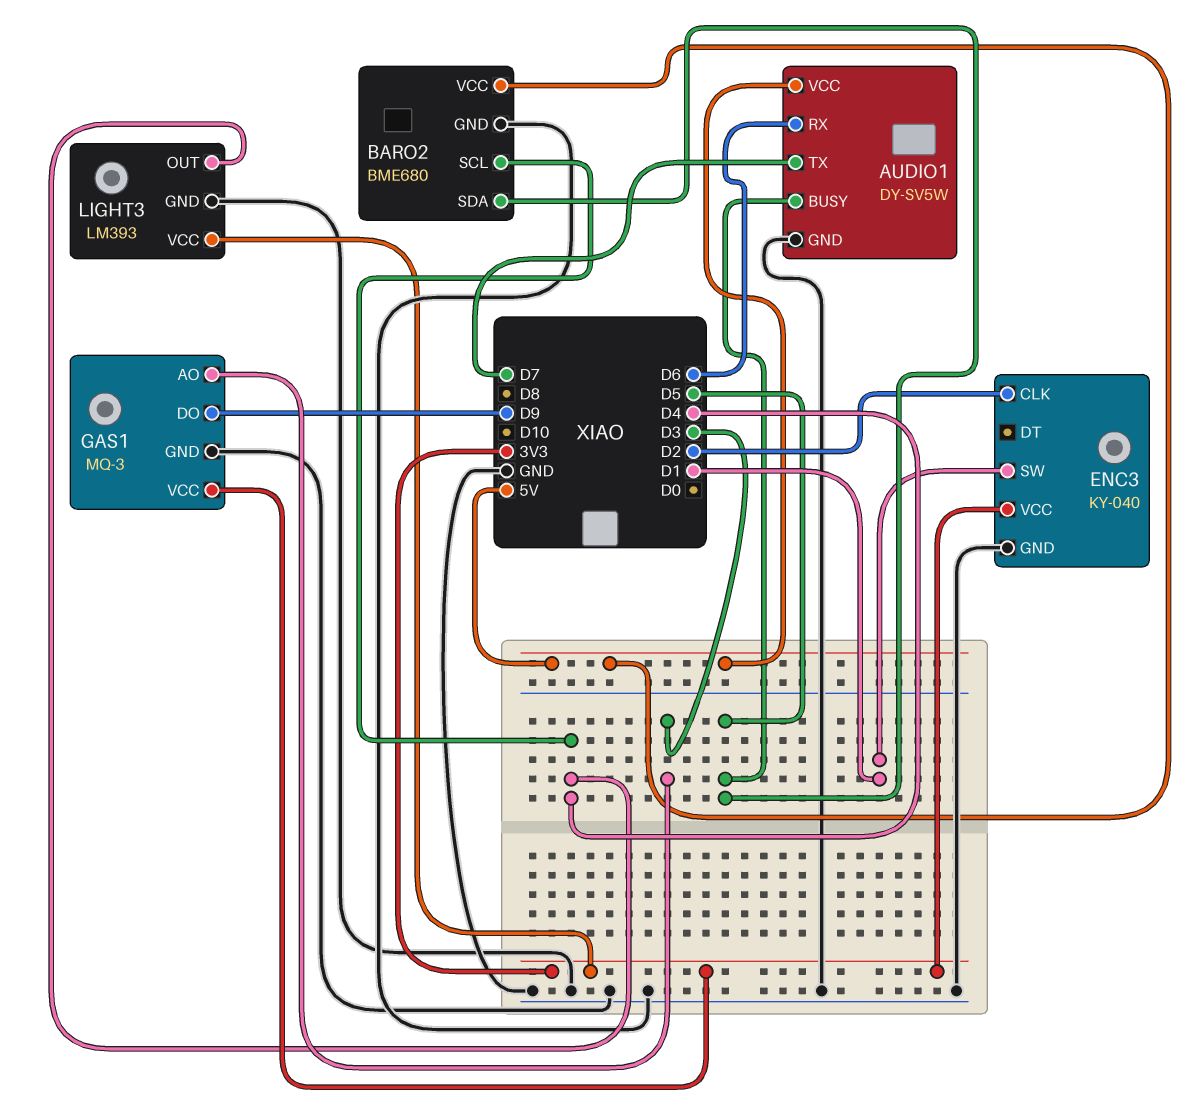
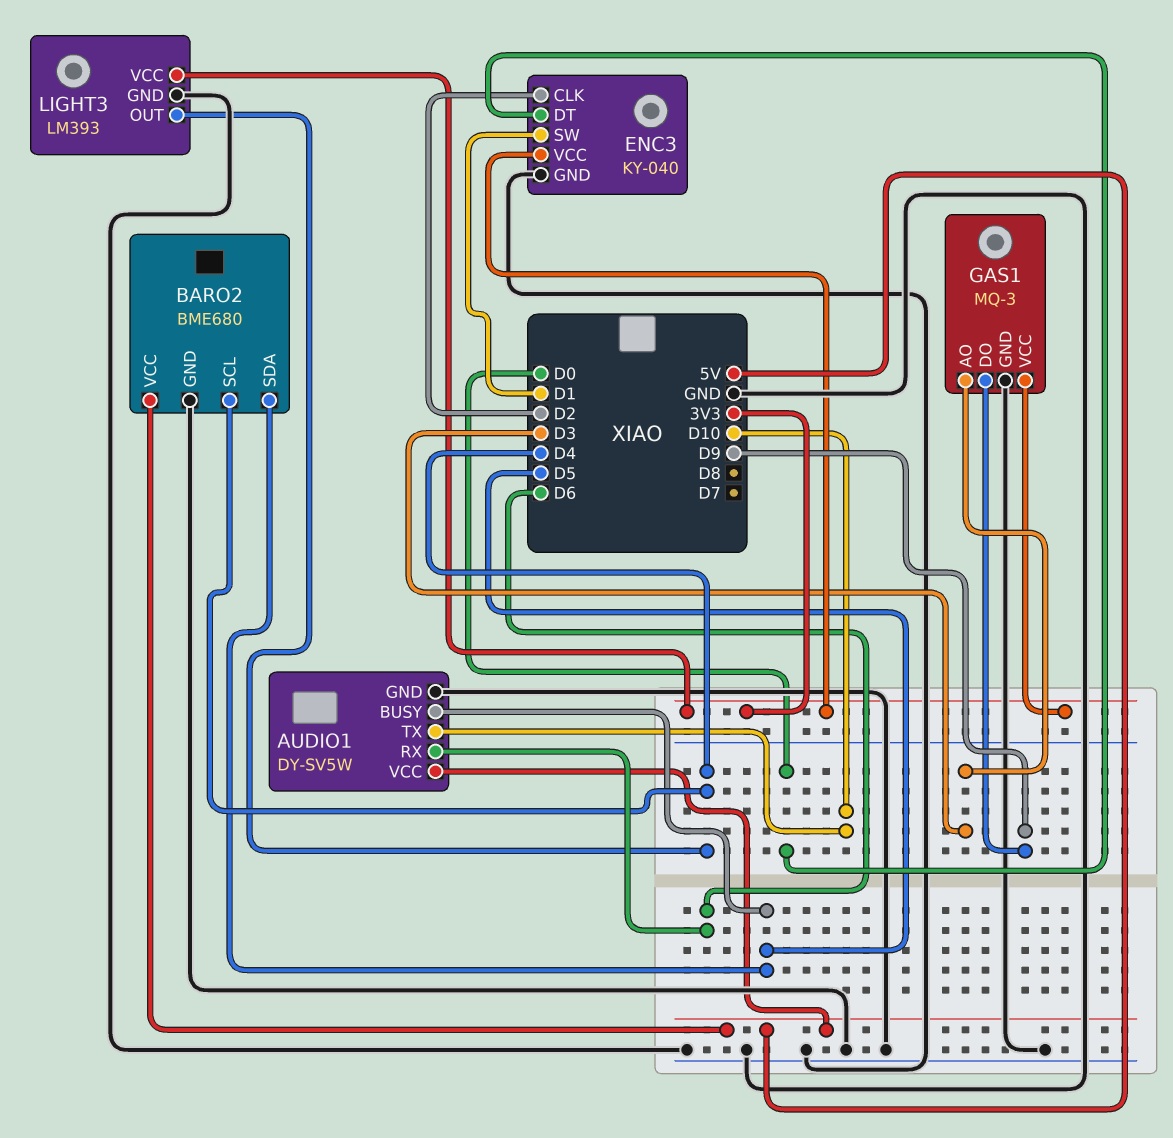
AUDIO1 pin TX: D7 -> D10
ENC3 pin DT: none -> D0

